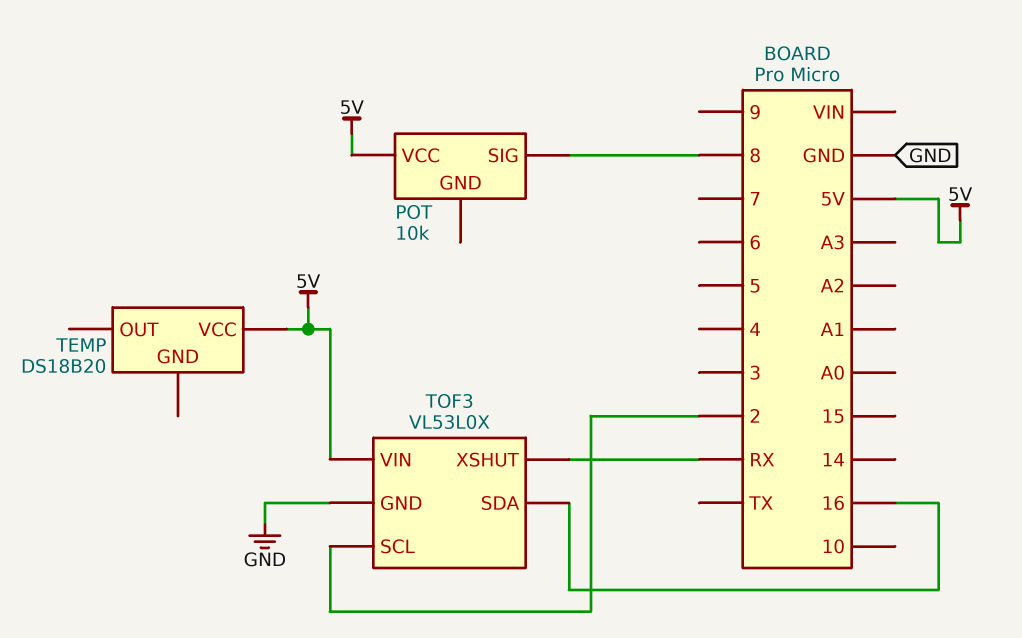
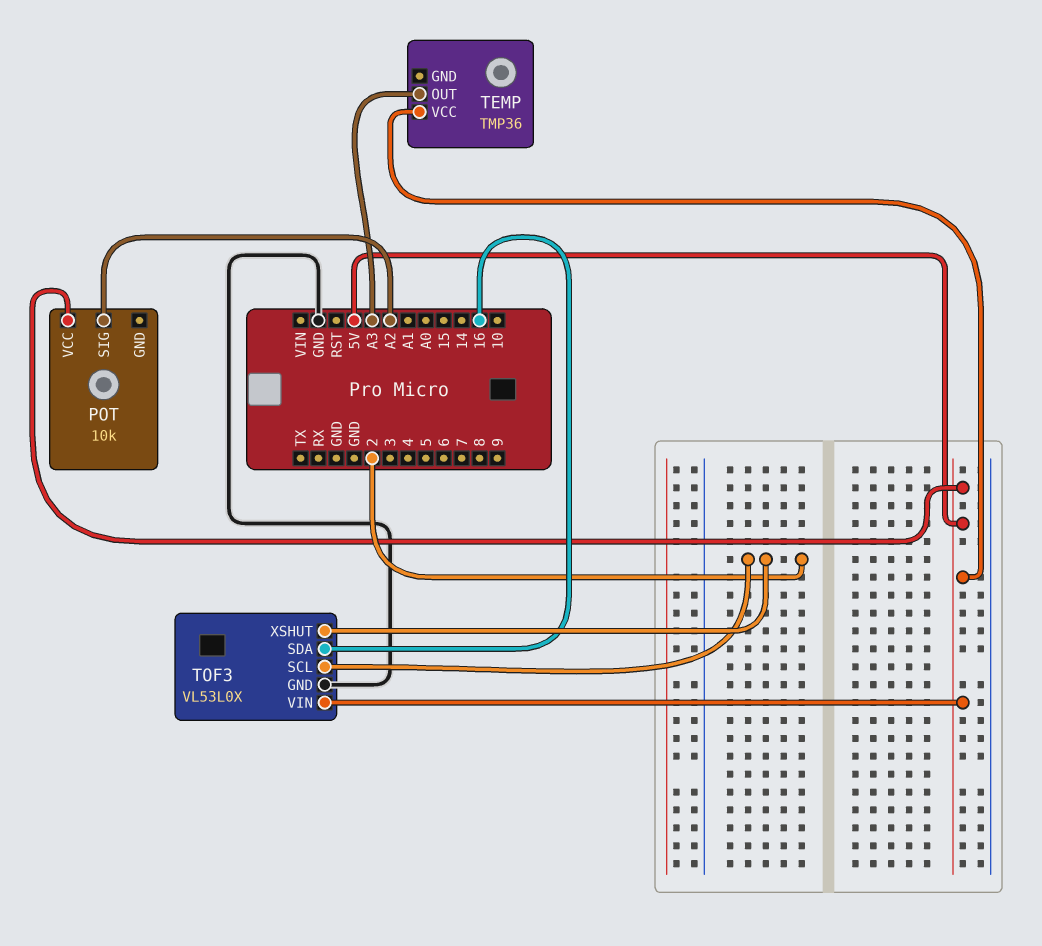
POT pin SIG: 8 -> A2
TEMP: DS18B20 -> TMP36
TEMP pin OUT: none -> A3
TOF3 pin XSHUT: RX -> 2

